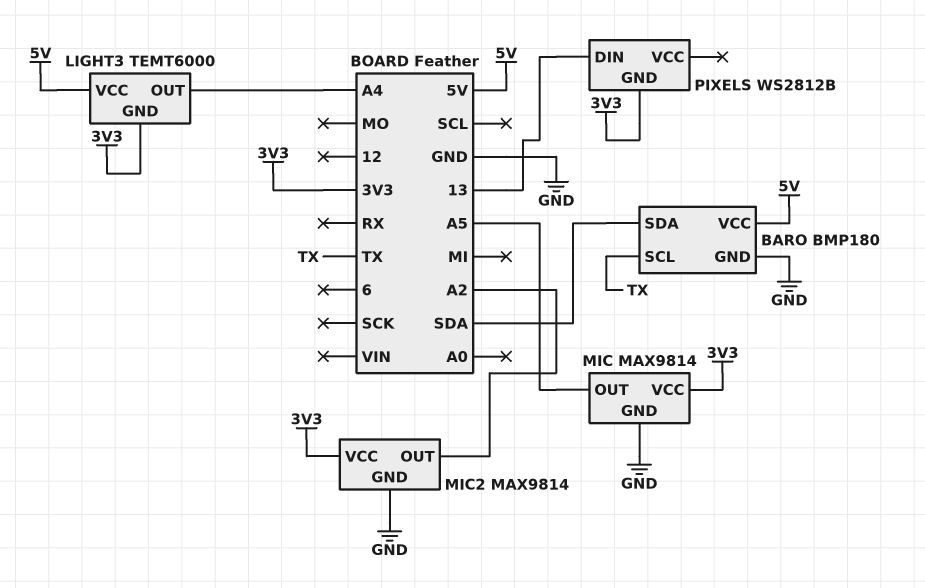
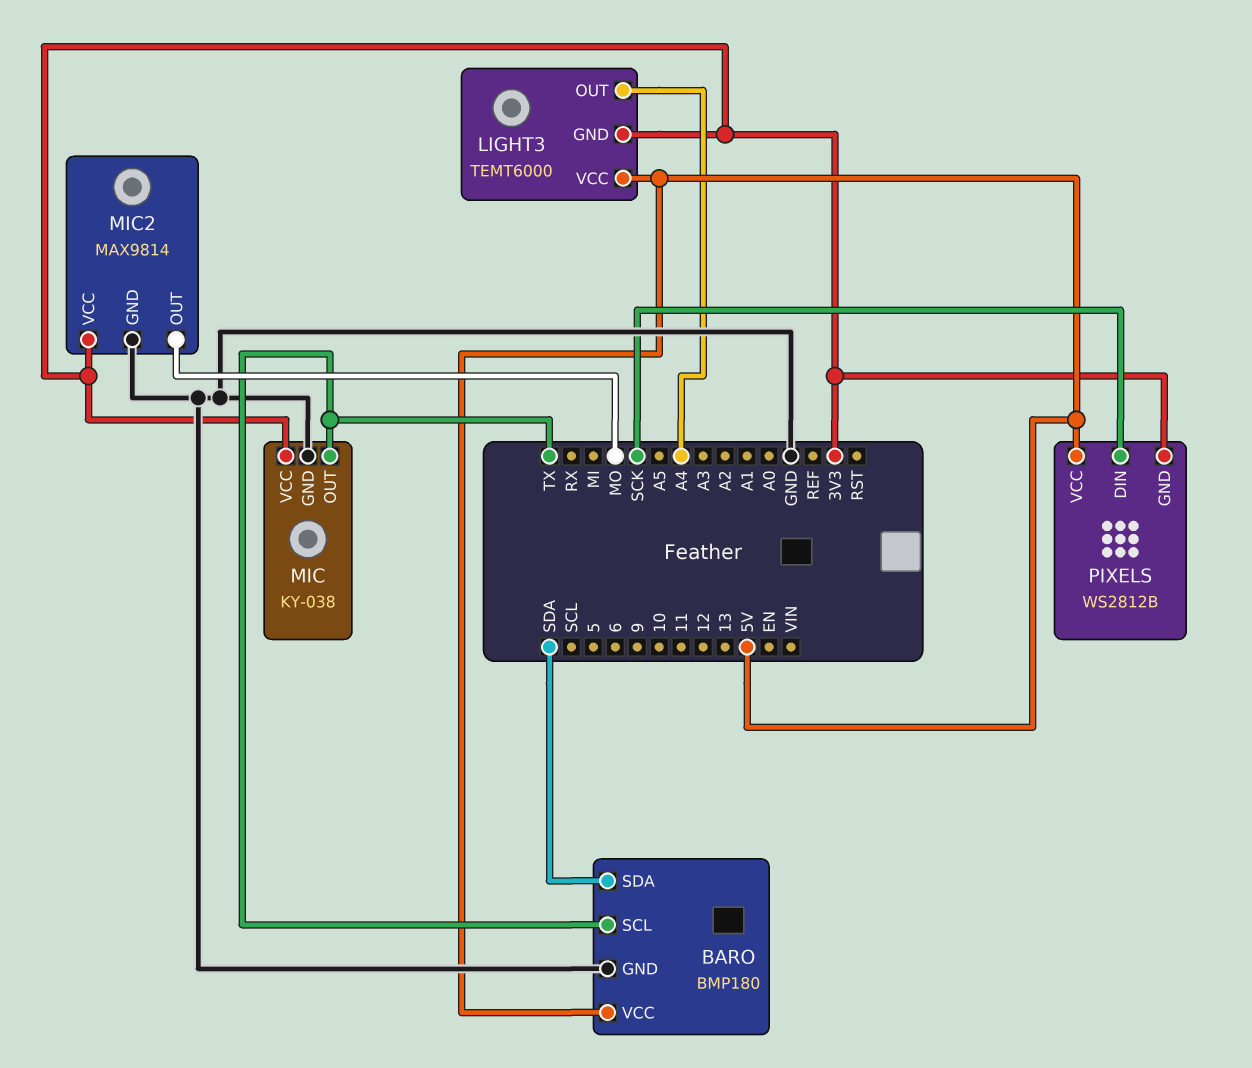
MIC: MAX9814 -> KY-038
MIC pin OUT: A5 -> TX
MIC2 pin OUT: A2 -> MO
PIXELS pin DIN: 13 -> SCK
PIXELS pin VCC: none -> 5V

